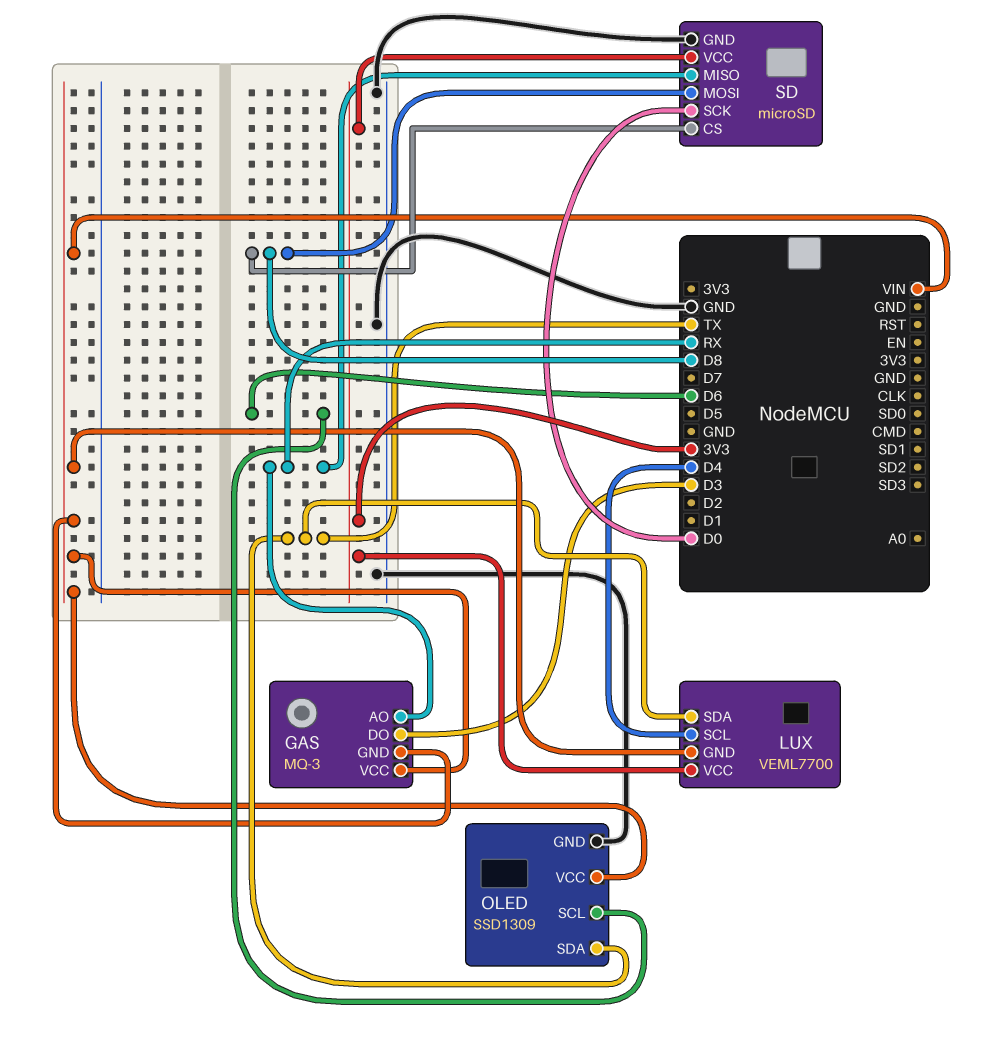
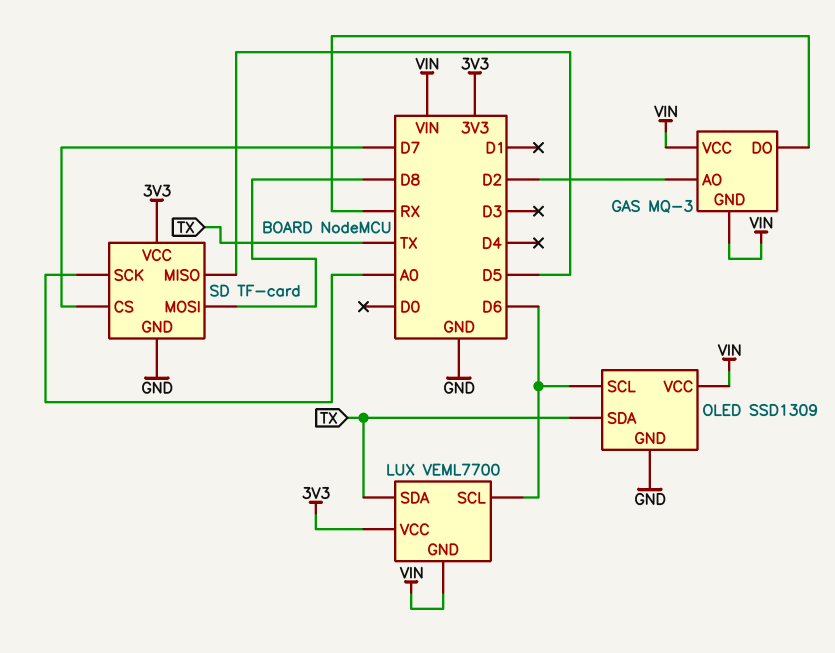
GAS pin AO: RX -> D2
GAS pin DO: D3 -> RX
LUX pin SCL: D4 -> D6
SD: microSD -> TF-card
SD pin CS: D8 -> D7
SD pin MISO: RX -> D5
SD pin SCK: D0 -> A0

